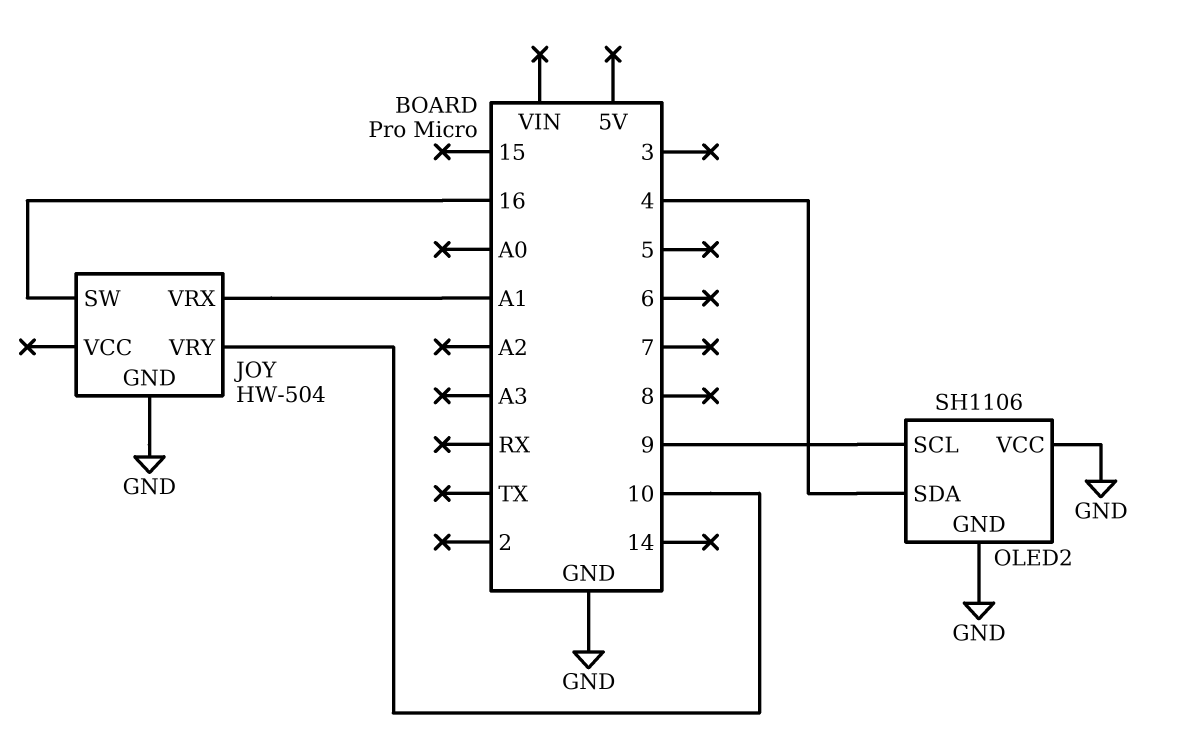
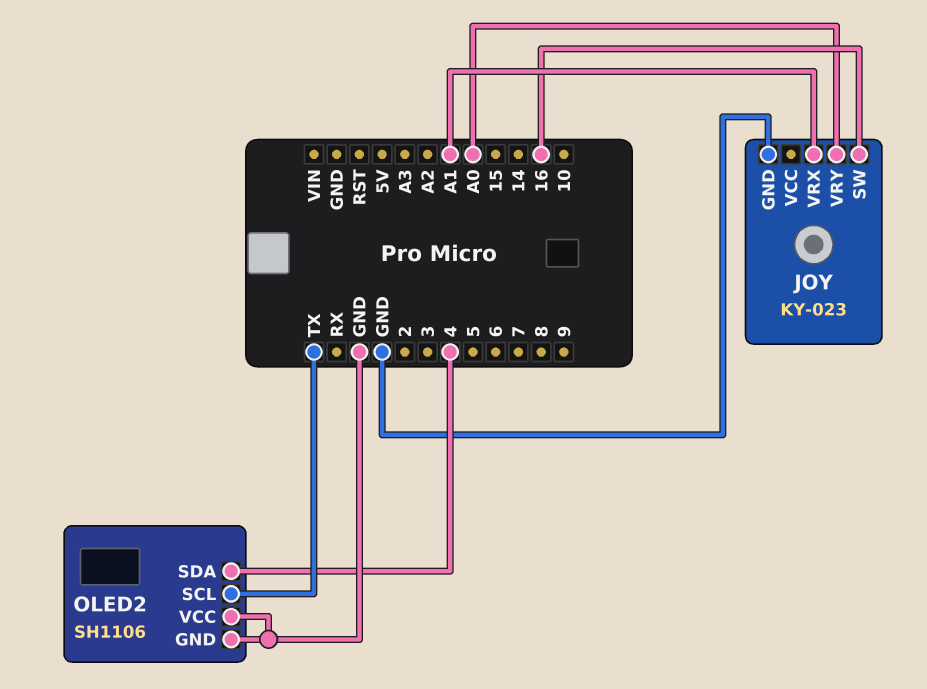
JOY: HW-504 -> KY-023
JOY pin VRY: 10 -> A0
OLED2 pin SCL: 9 -> TX

